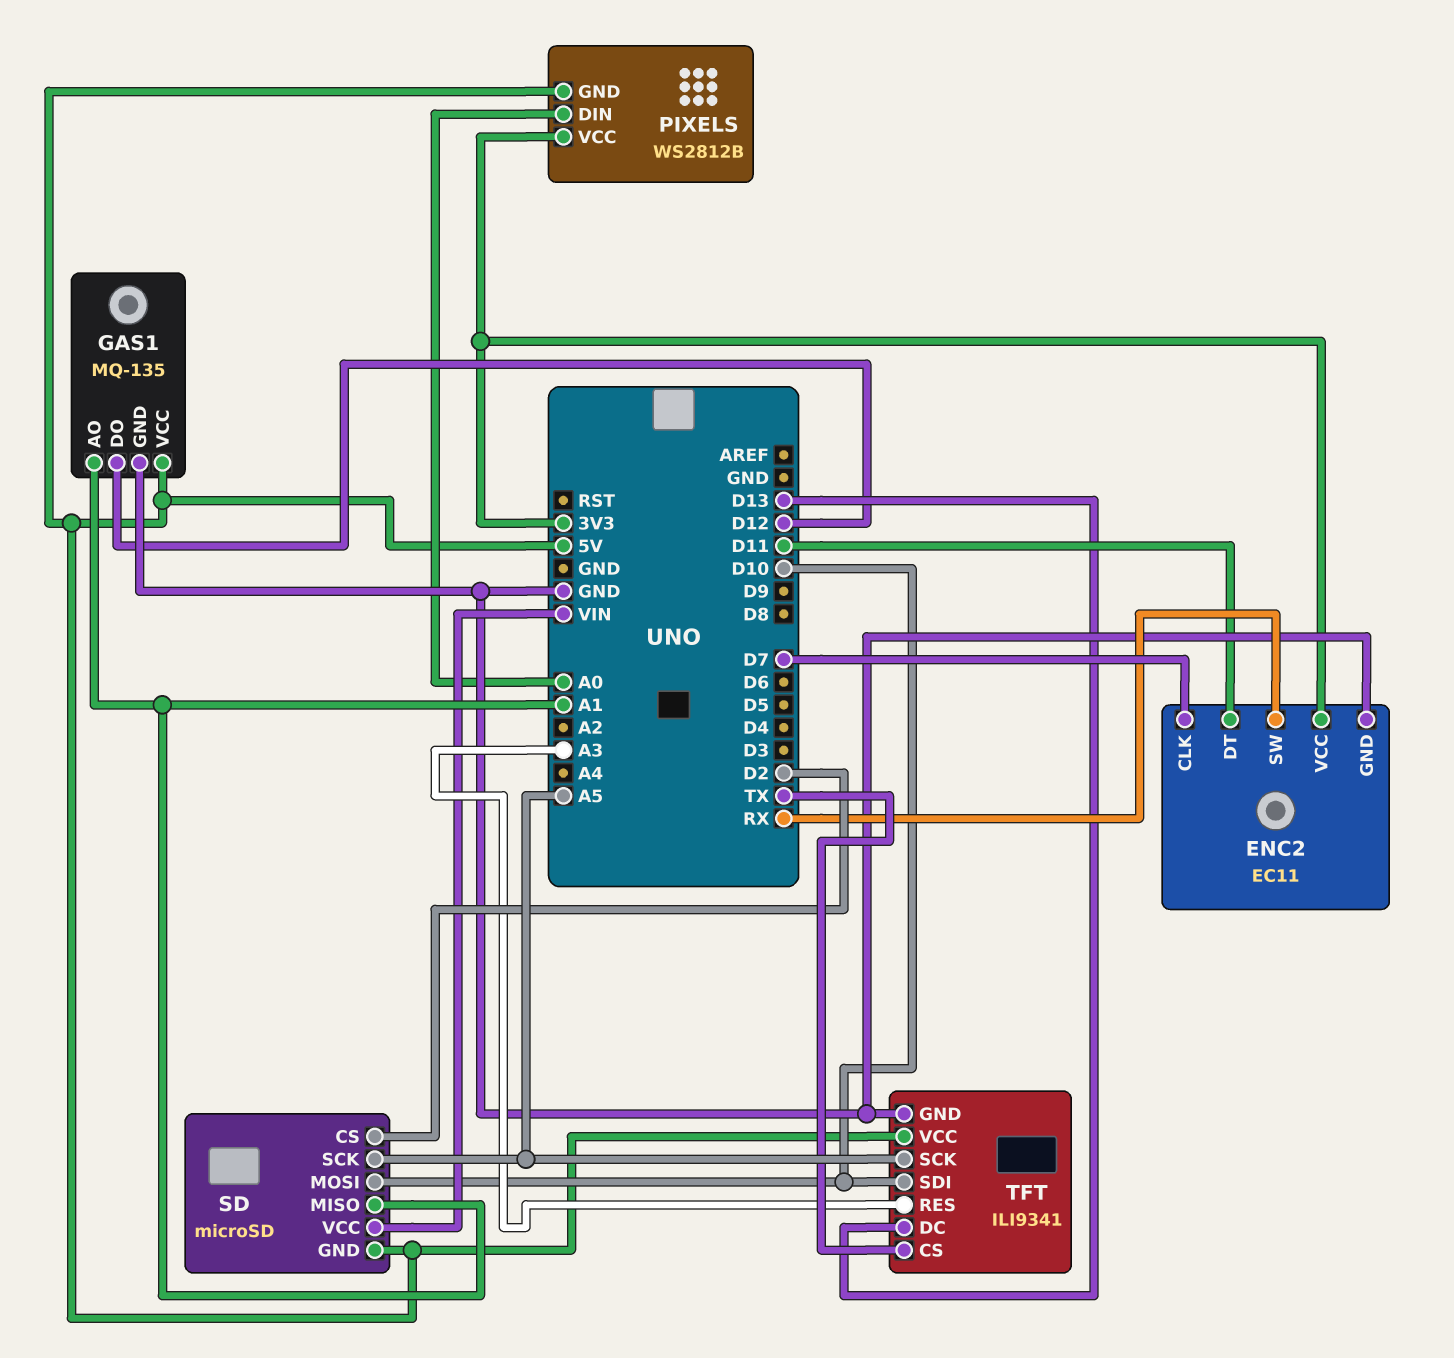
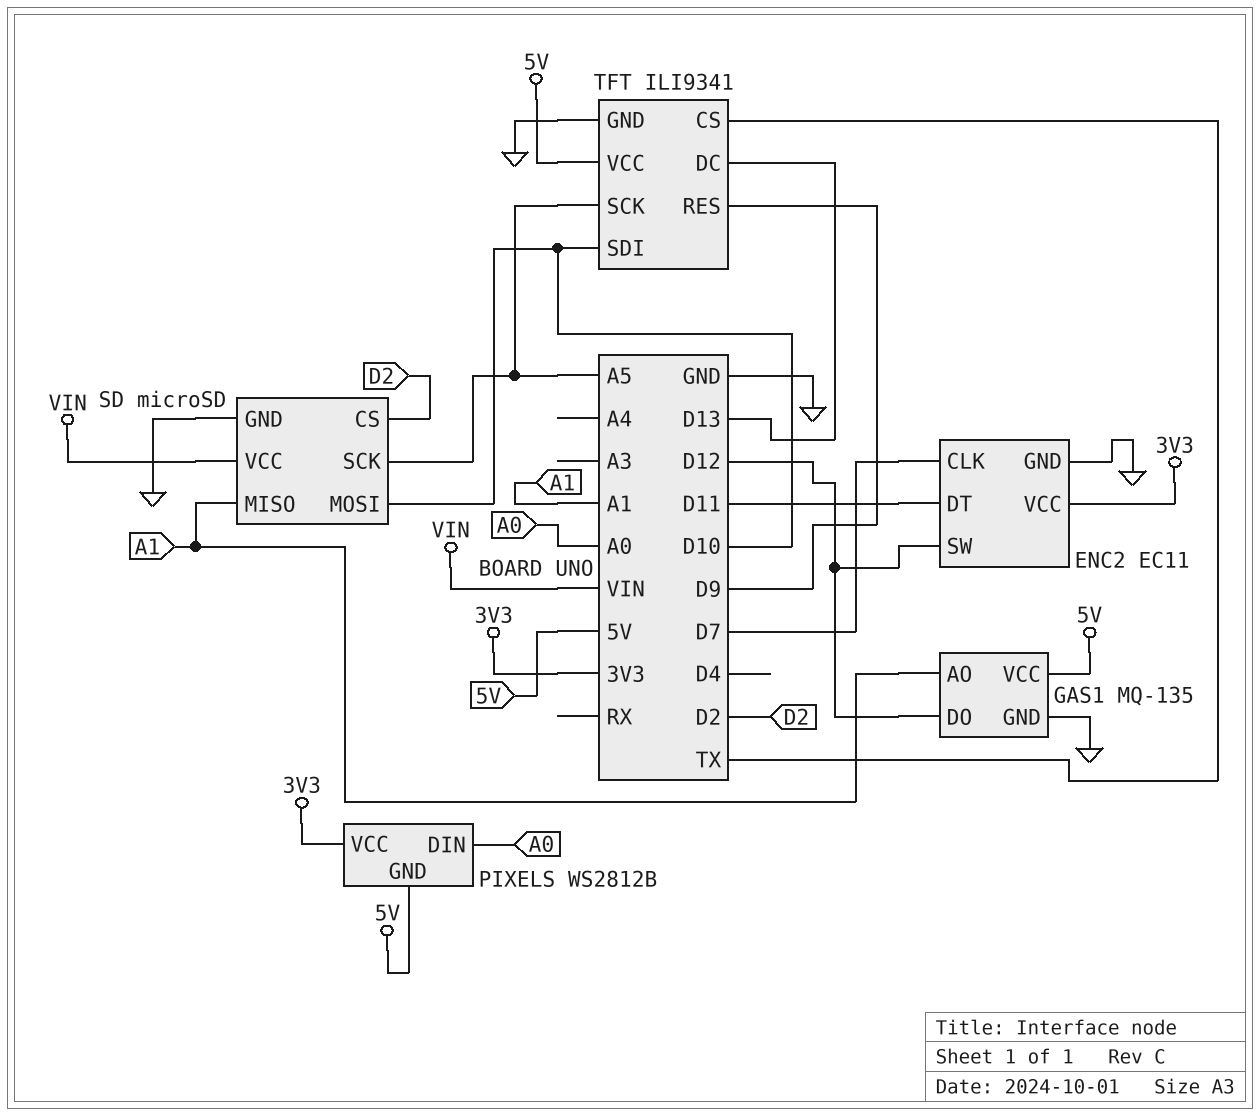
ENC2 pin SW: RX -> D12
SD pin GND: 5V -> GND
TFT pin RES: A3 -> D9

